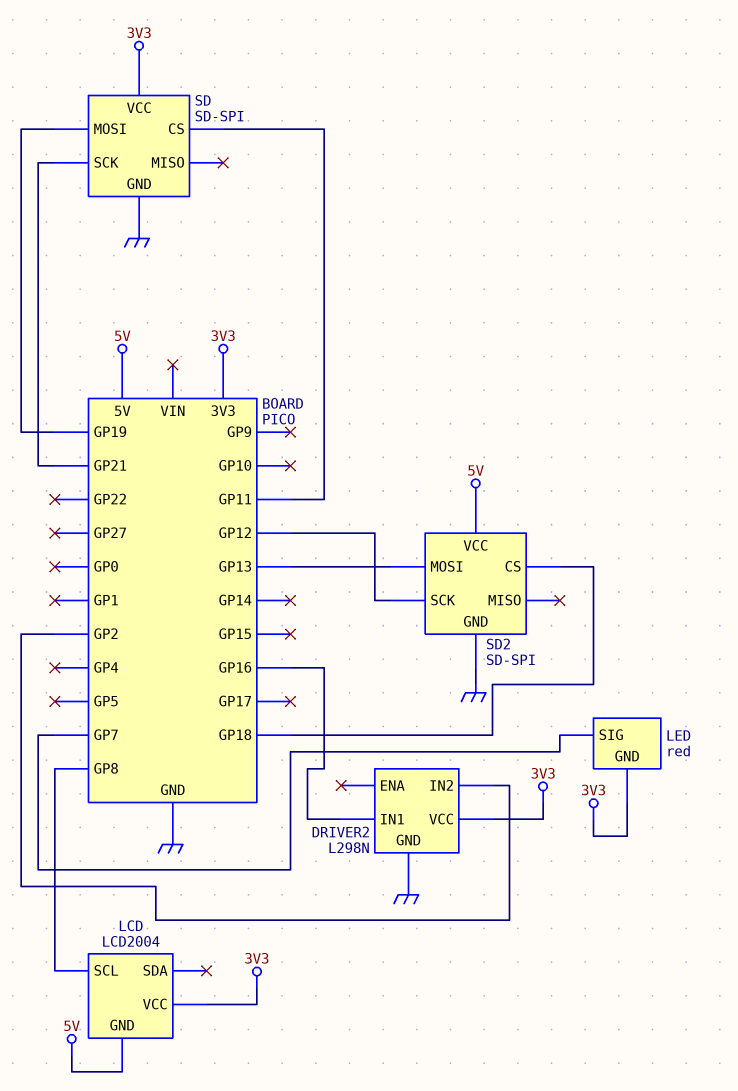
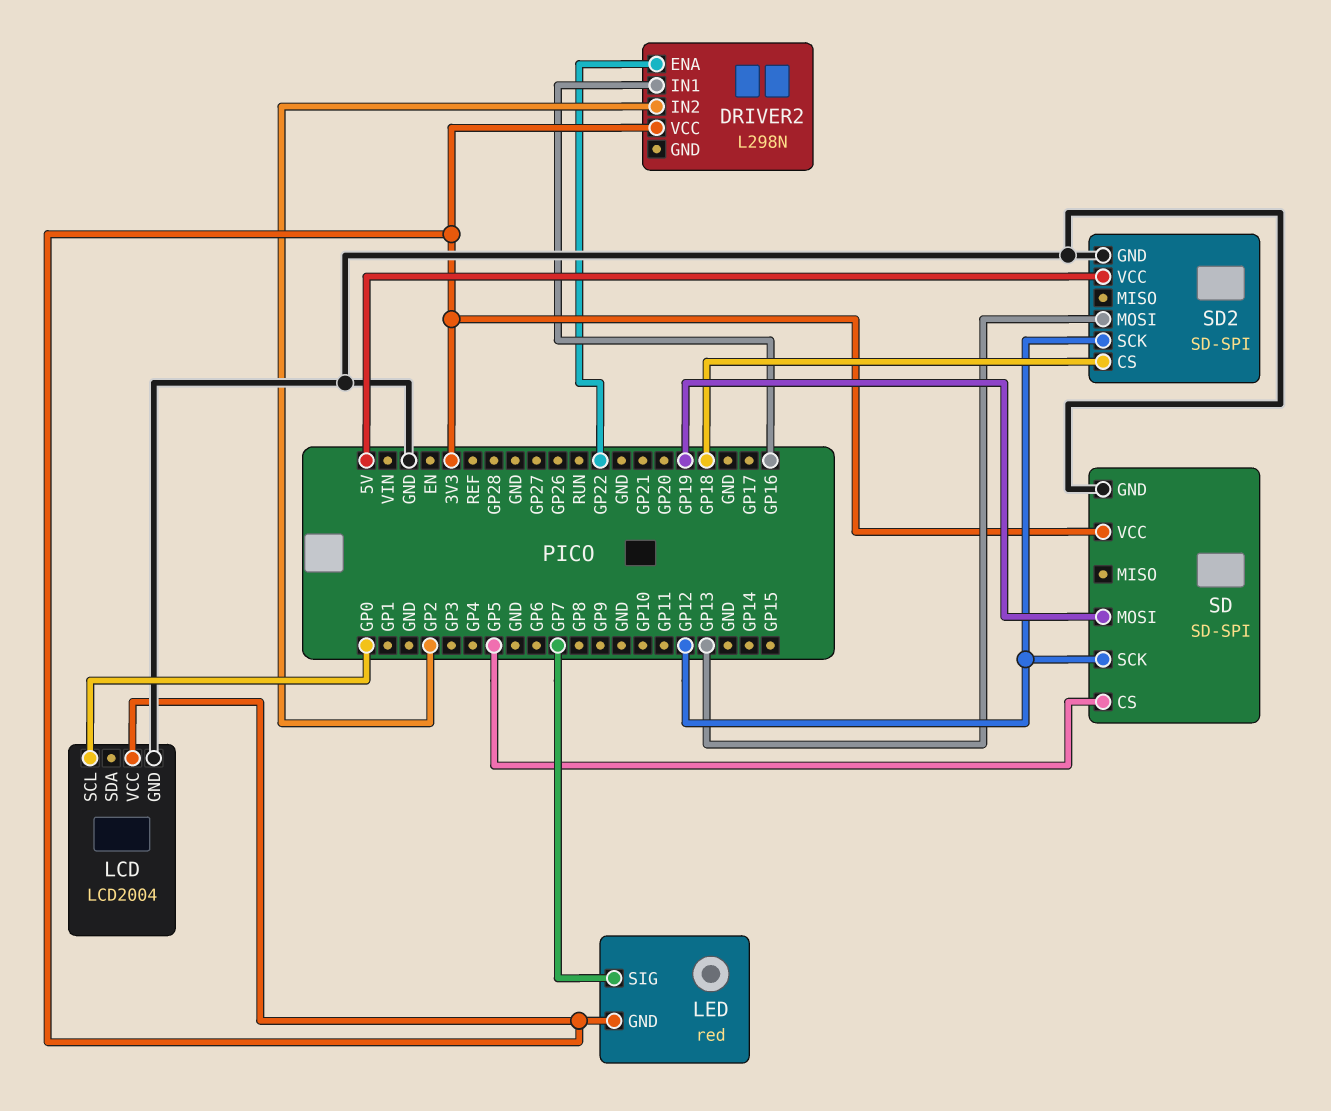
DRIVER2 pin ENA: none -> GP22
DRIVER2 pin GND: GND -> none
LCD pin GND: 5V -> GND
LCD pin SCL: GP8 -> GP0
SD pin CS: GP11 -> GP5
SD pin SCK: GP21 -> GP12

